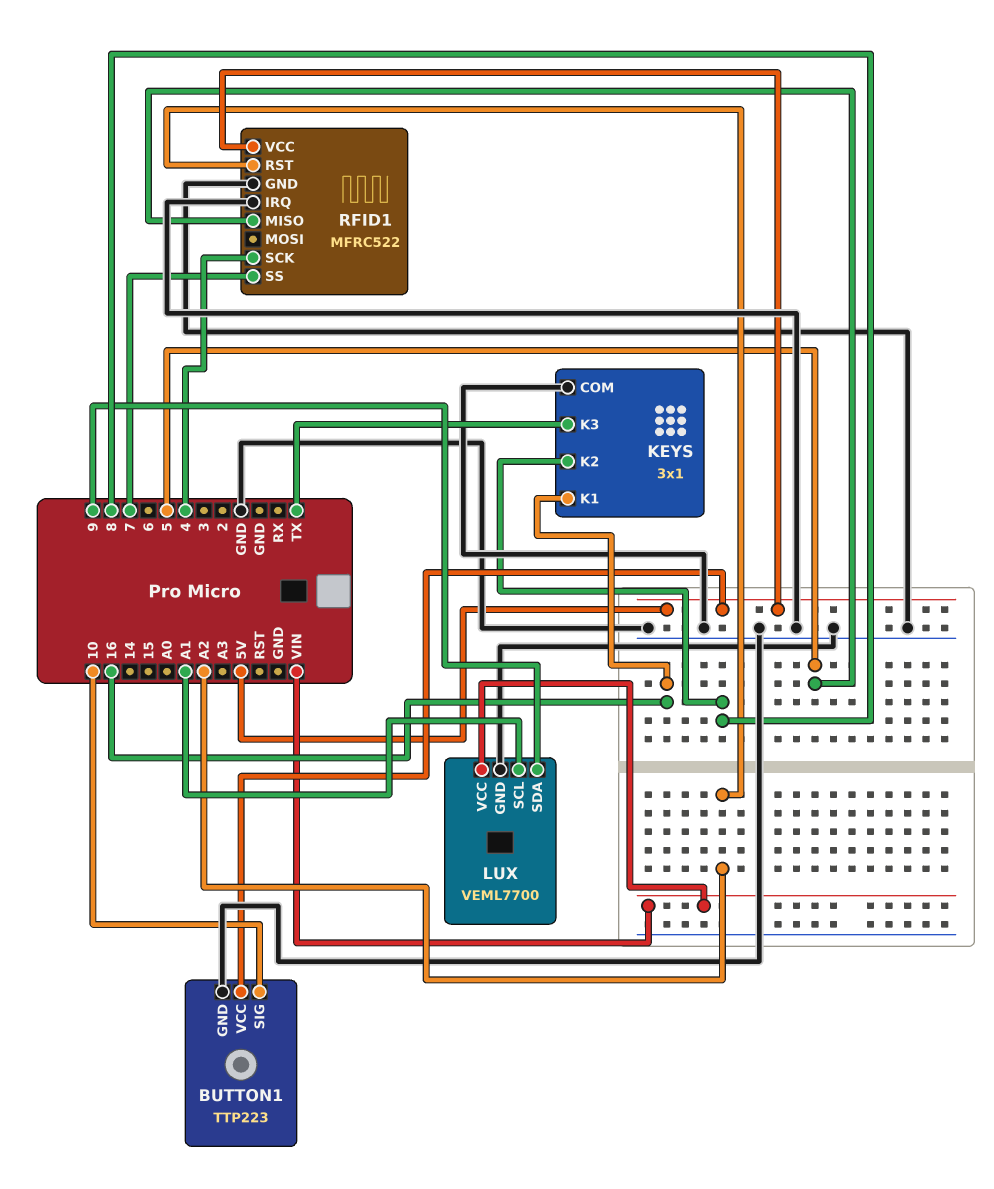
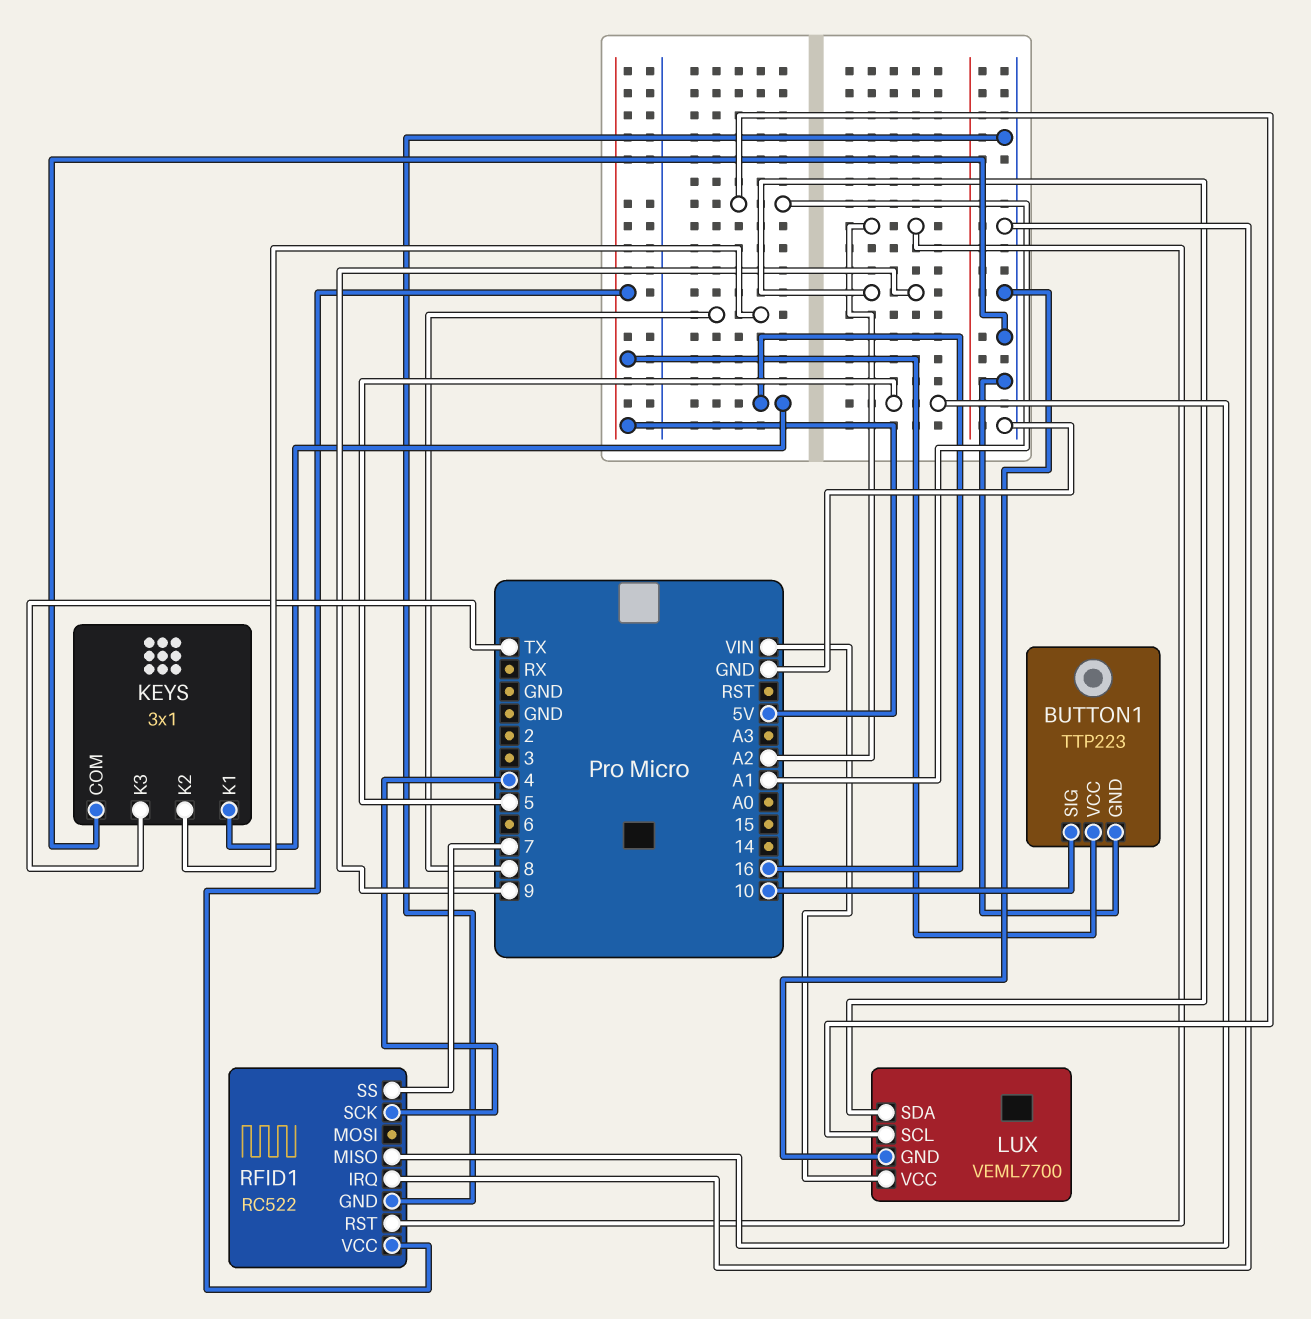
RFID1: MFRC522 -> RC522

